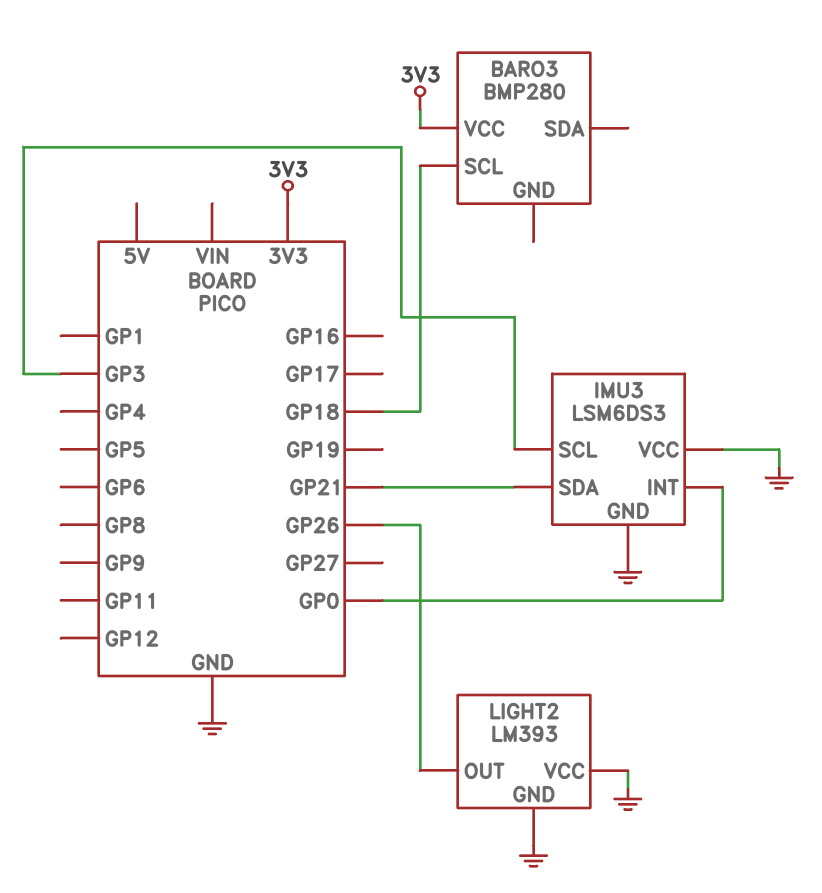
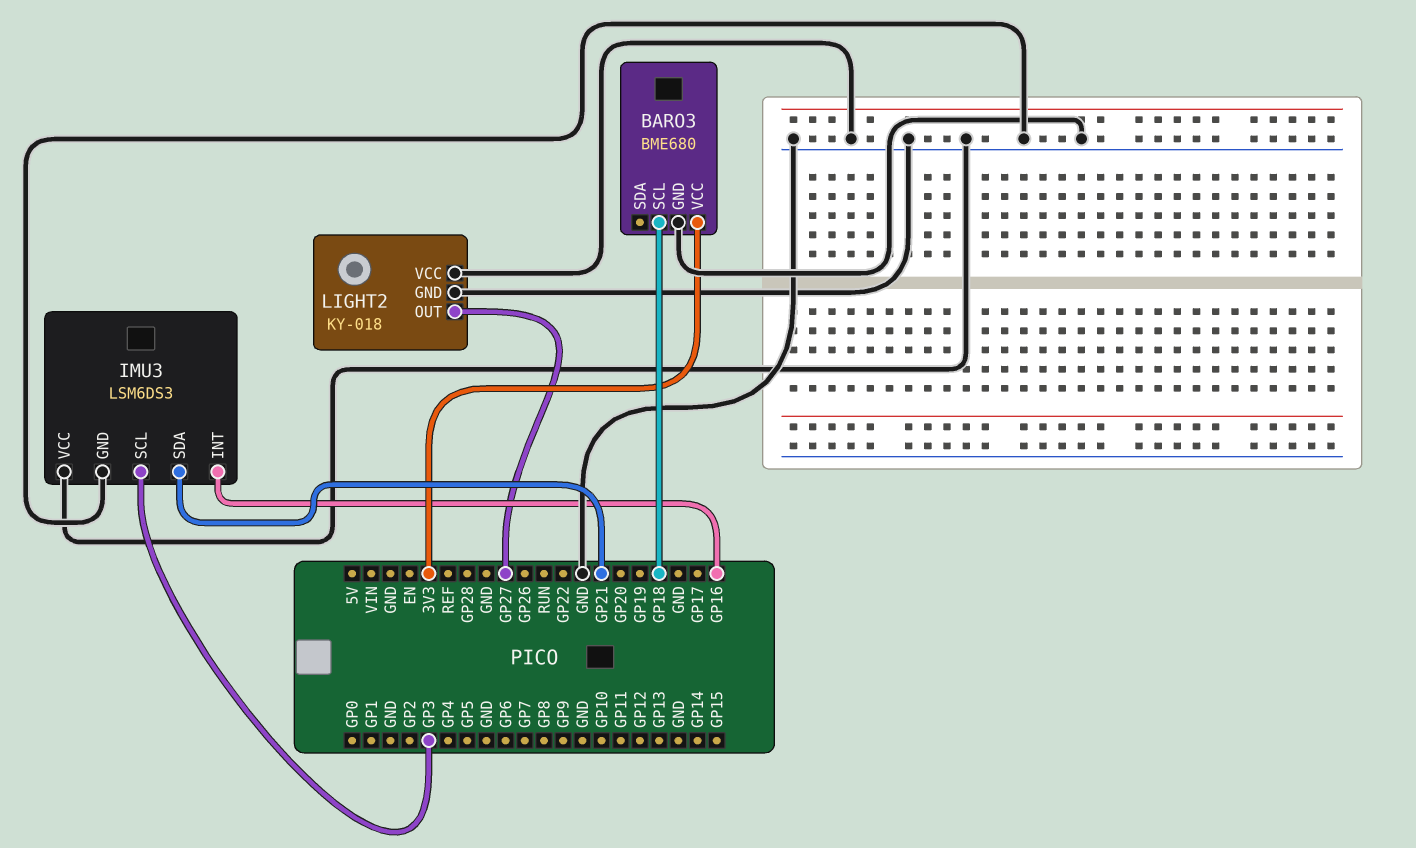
BARO3: BMP280 -> BME680
BARO3 pin GND: none -> GND
IMU3 pin INT: GP0 -> GP16
LIGHT2: LM393 -> KY-018
LIGHT2 pin OUT: GP26 -> GP27

